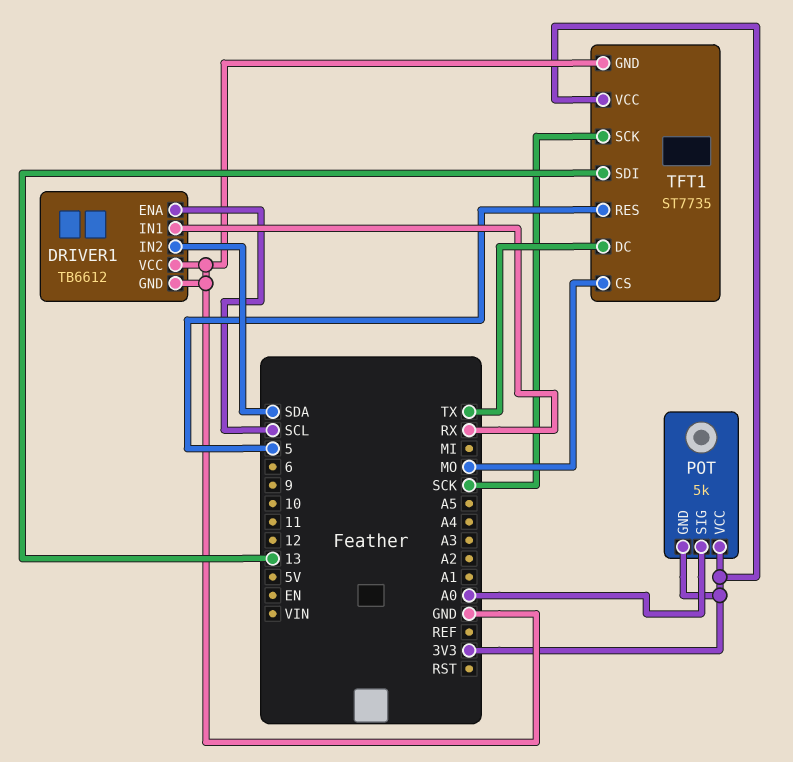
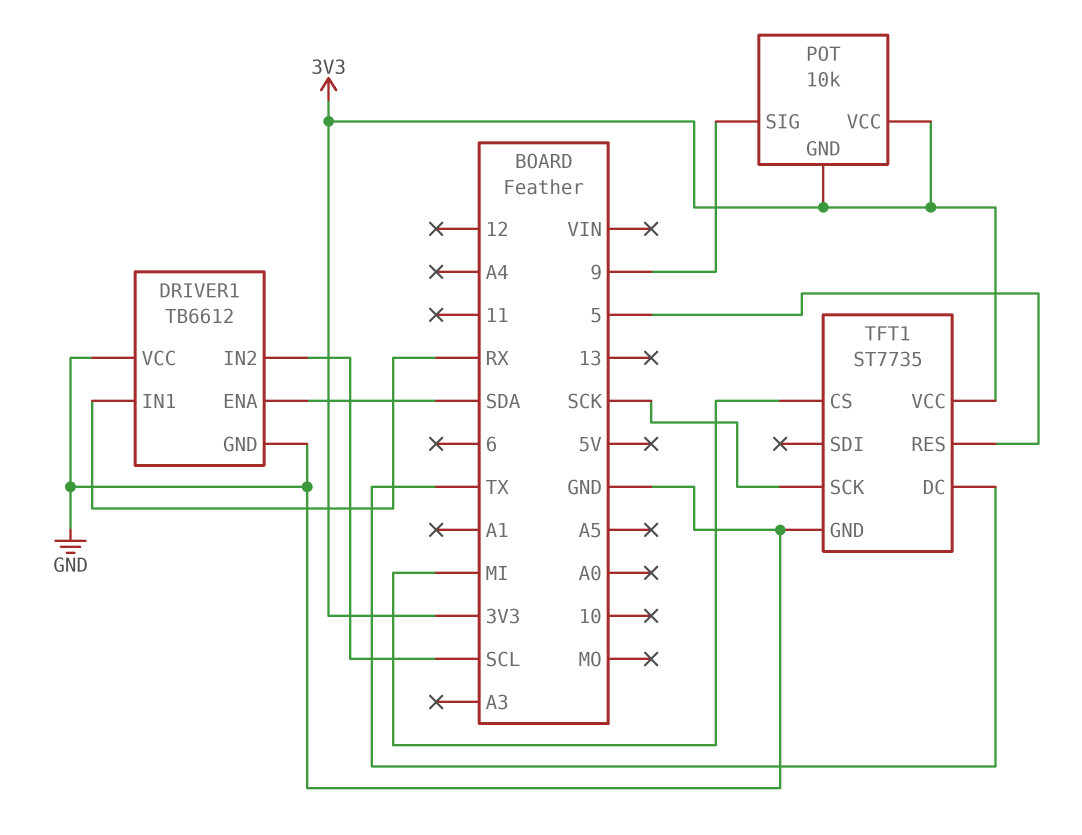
DRIVER1 pin ENA: SCL -> SDA
DRIVER1 pin IN2: SDA -> SCL
POT: 5k -> 10k
POT pin SIG: A0 -> 9
TFT1 pin CS: MO -> MI
TFT1 pin SDI: 13 -> none

